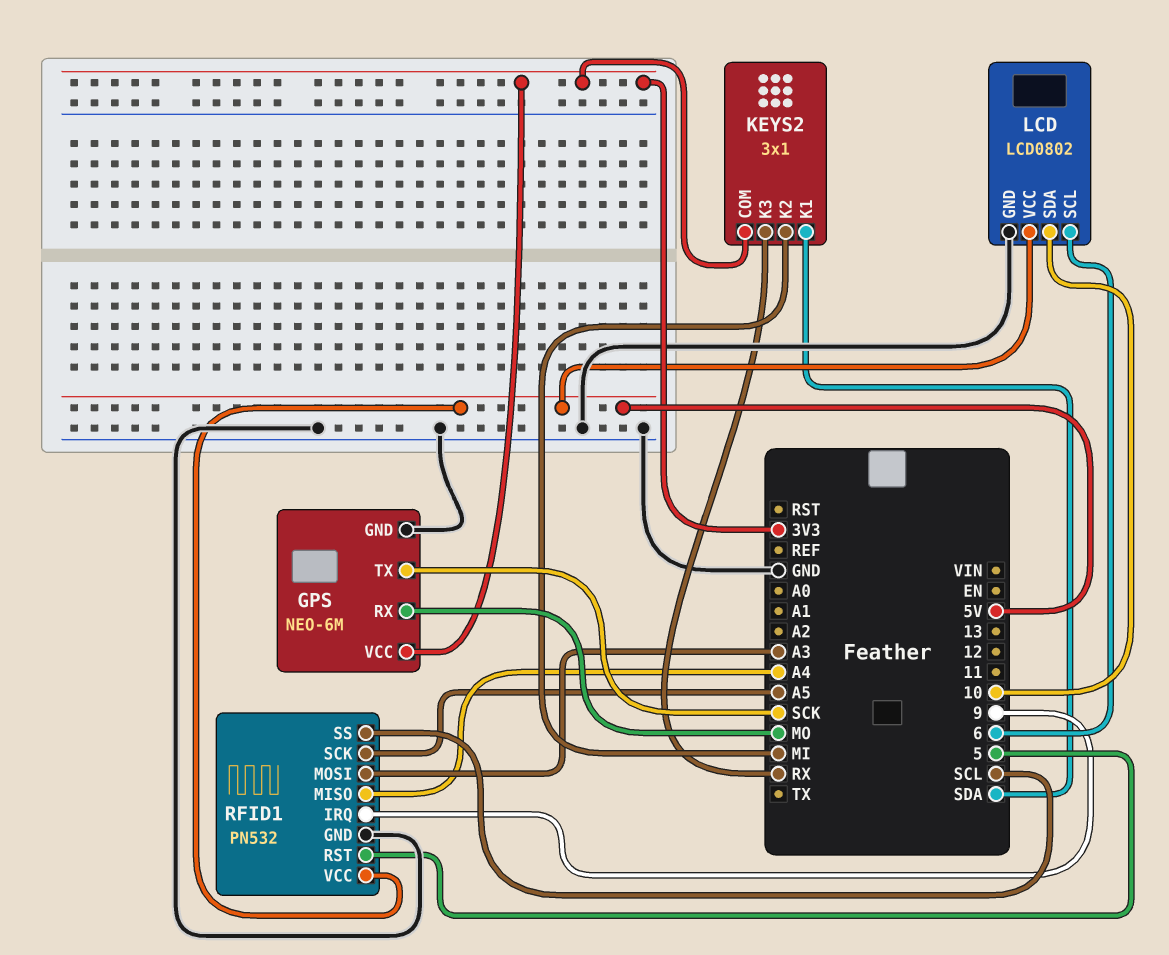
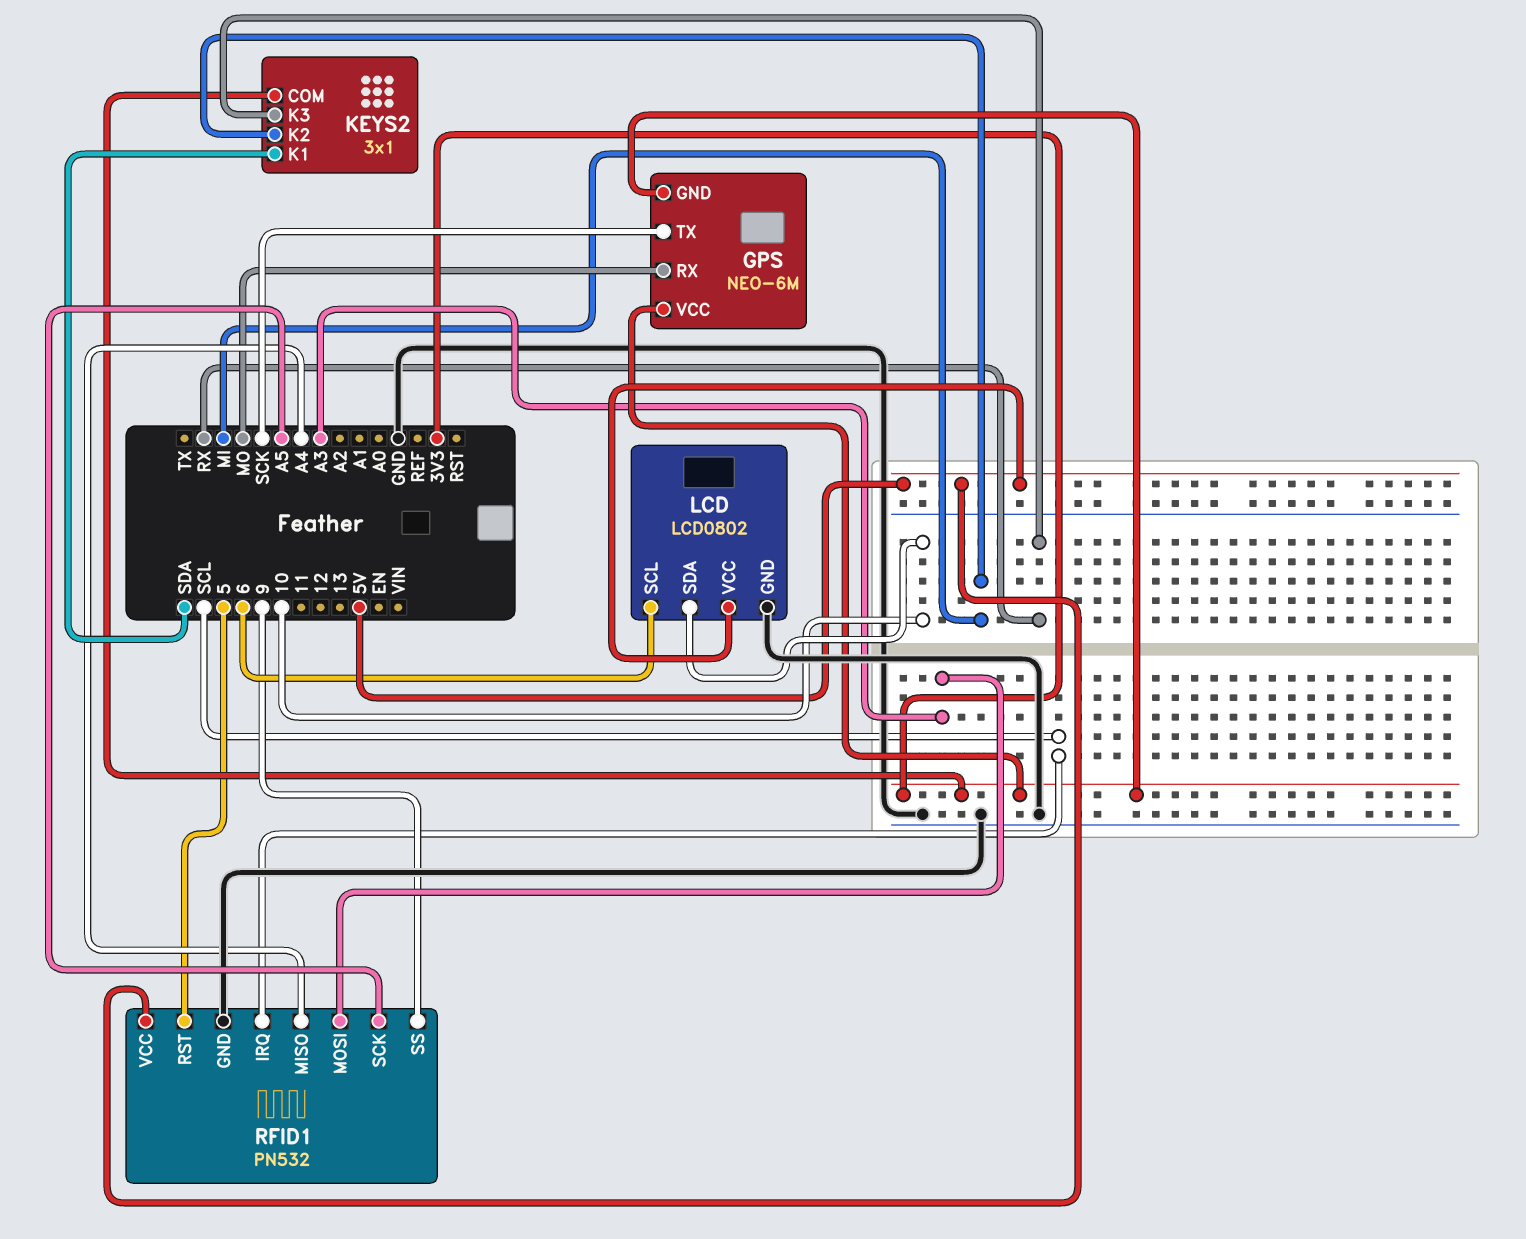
GPS pin GND: GND -> 3V3
RFID1 pin IRQ: 9 -> SCL
RFID1 pin SS: SCL -> 9

